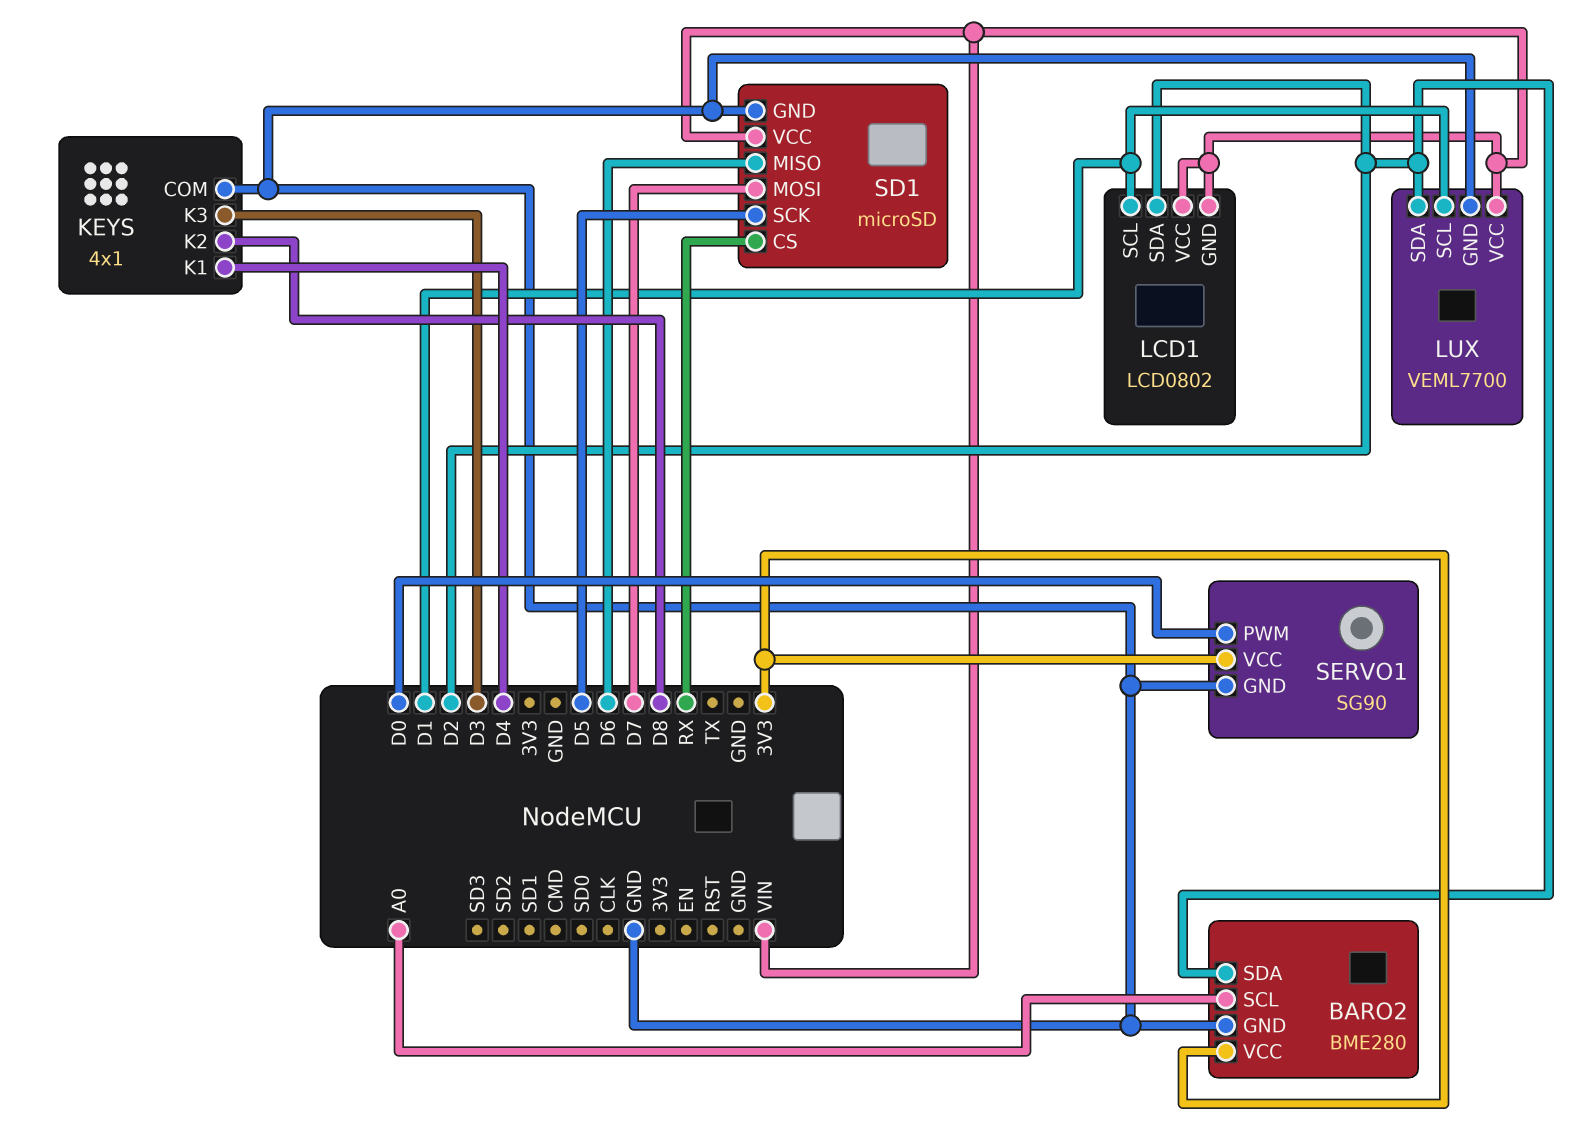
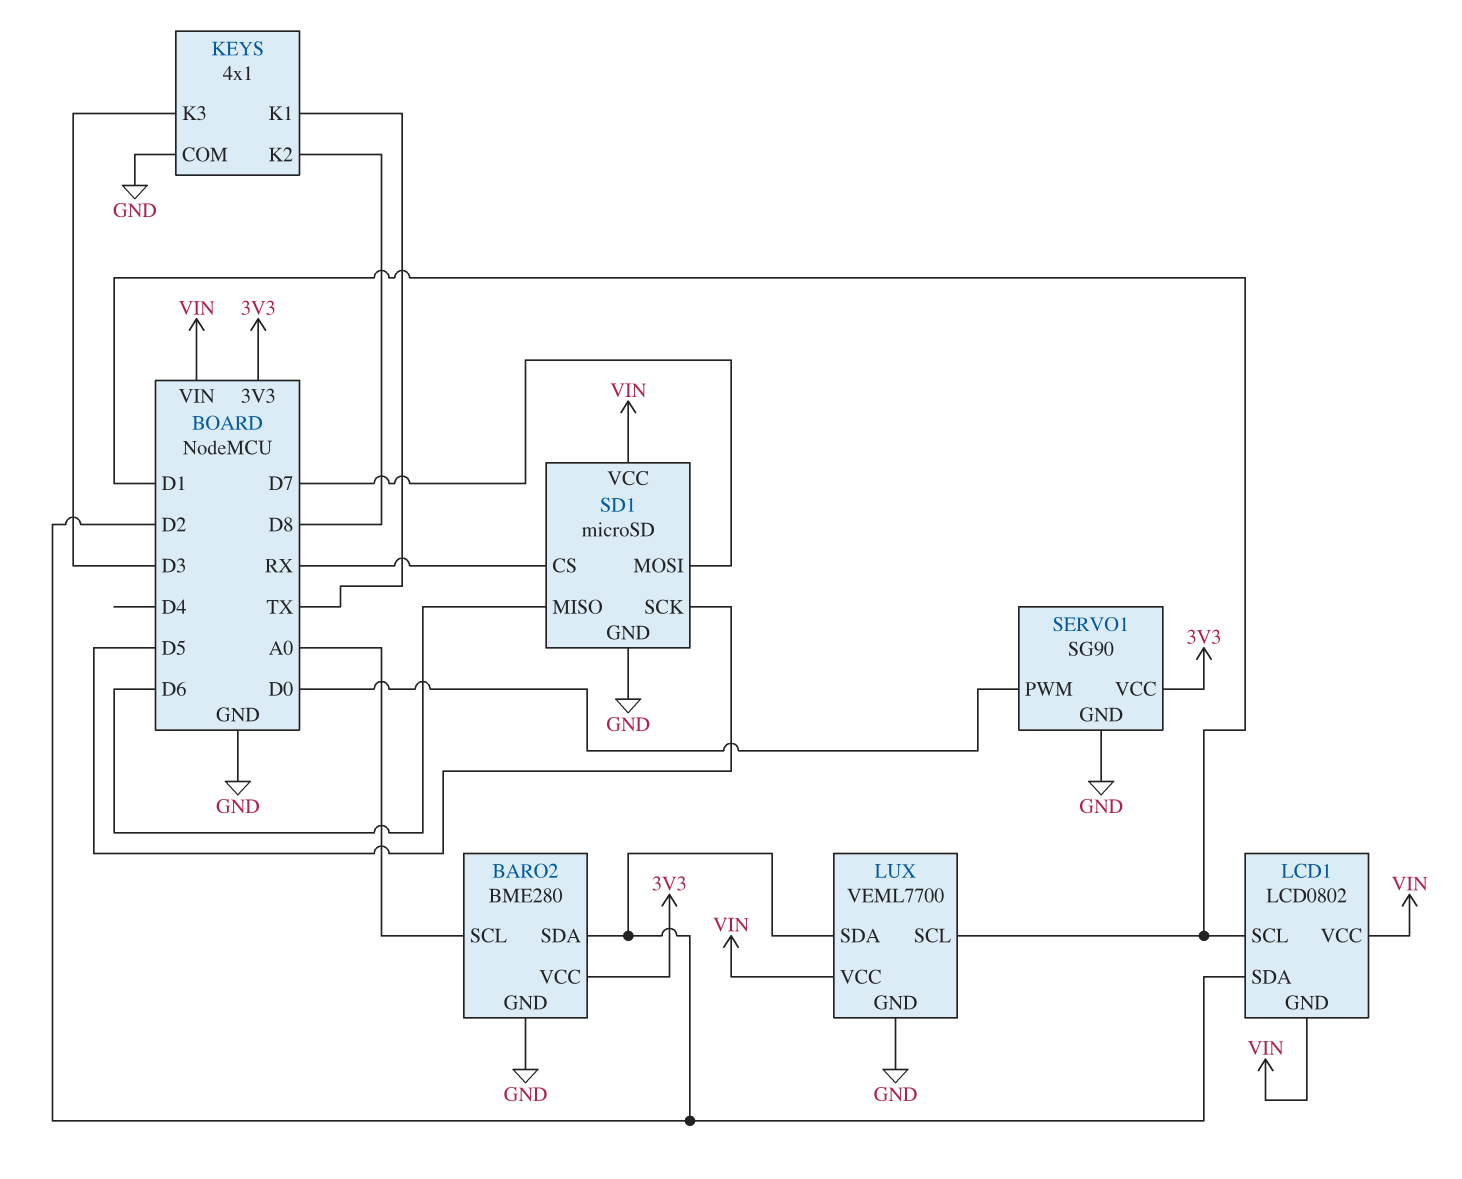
KEYS pin K1: D4 -> TX

